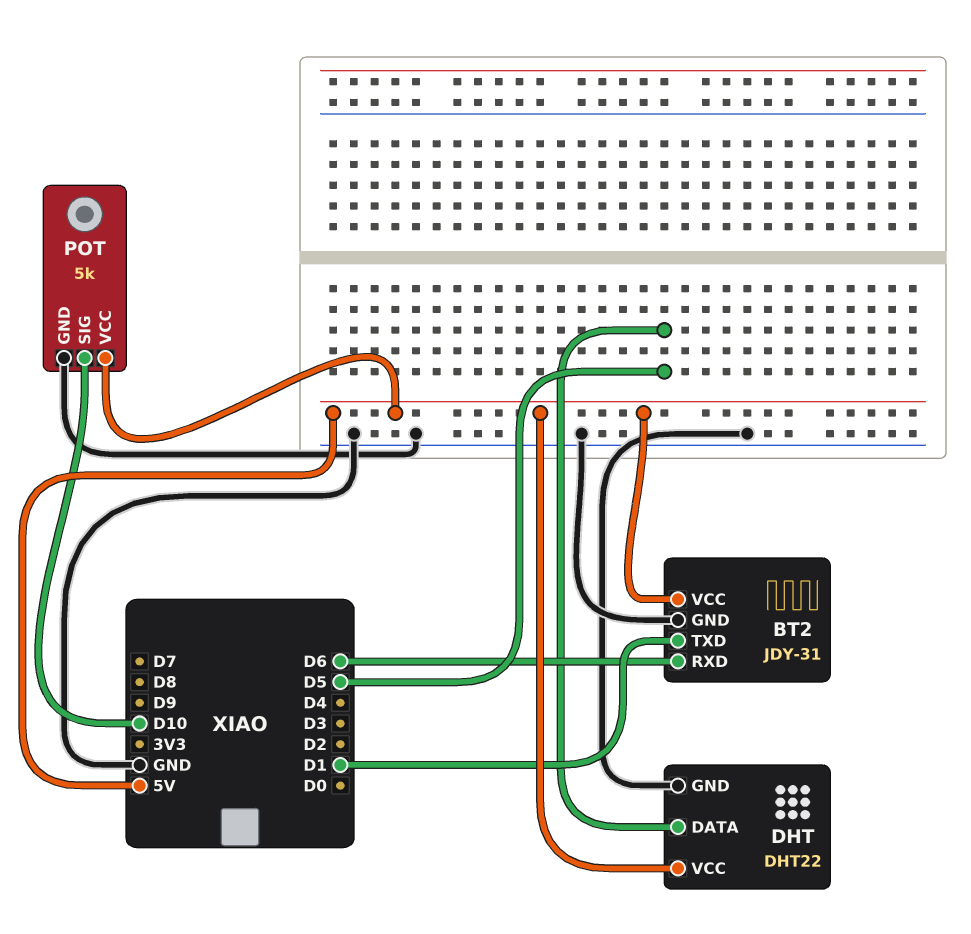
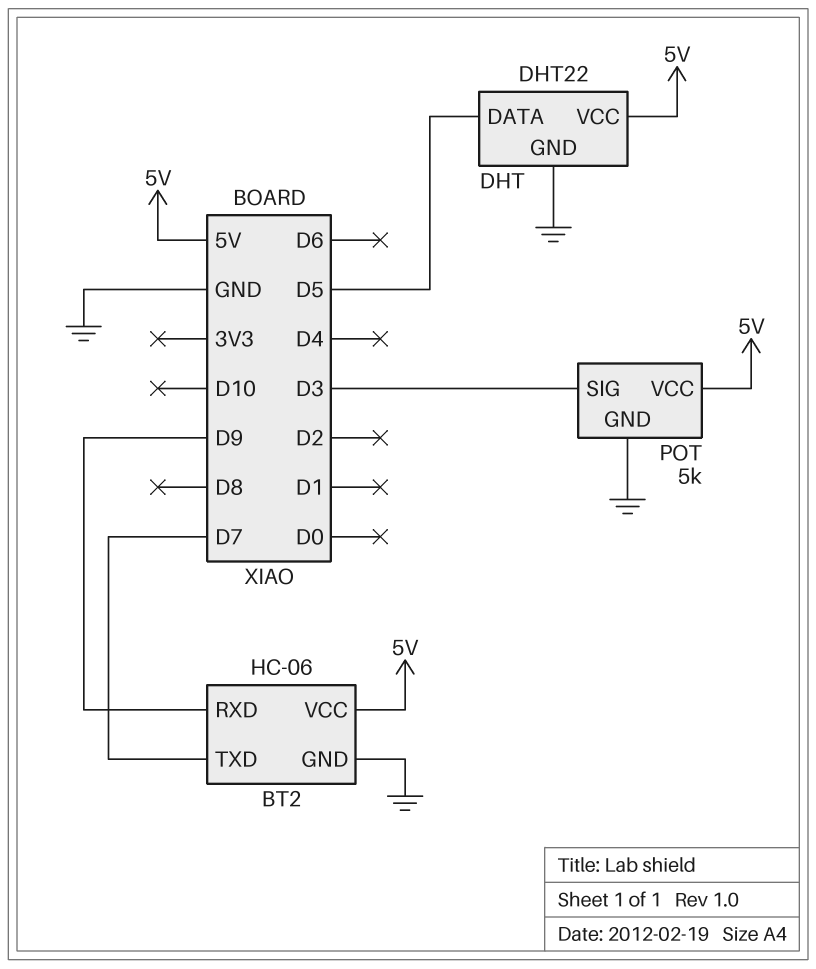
BT2: JDY-31 -> HC-06
BT2 pin RXD: D6 -> D9
BT2 pin TXD: D1 -> D7
POT pin SIG: D10 -> D3

